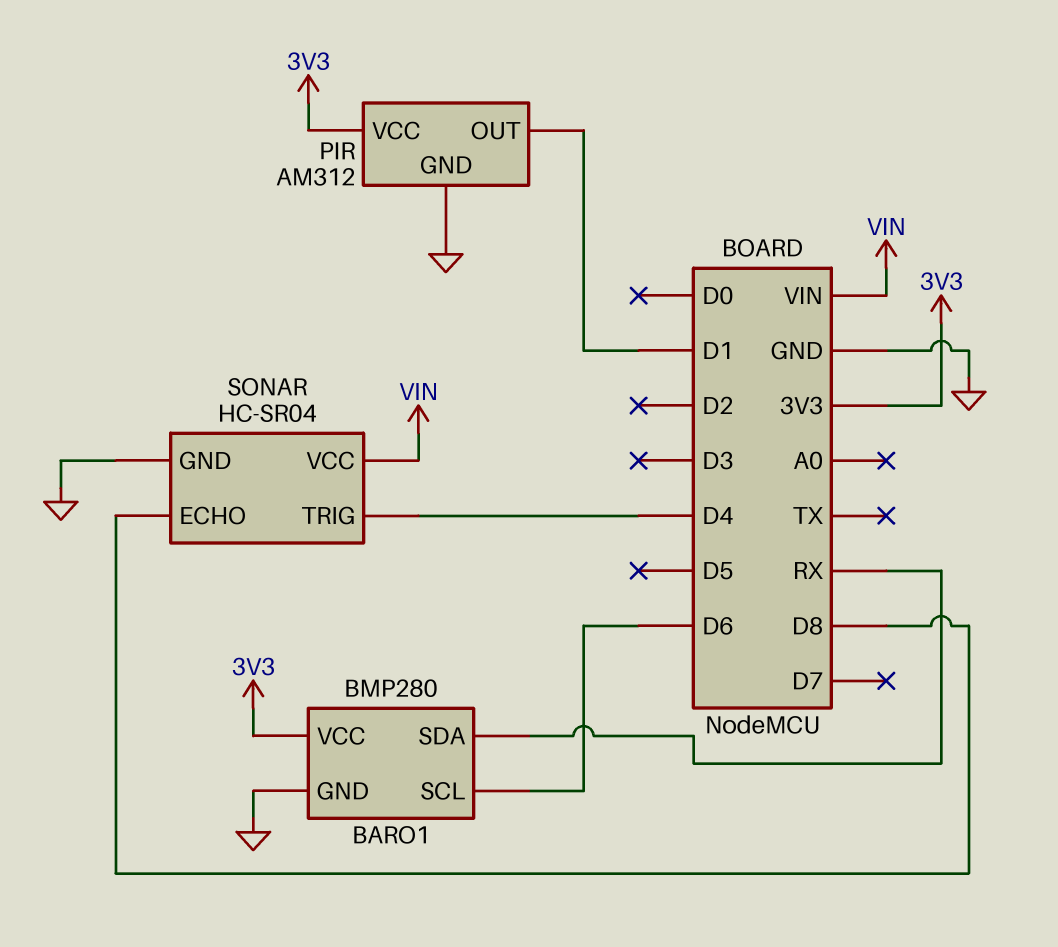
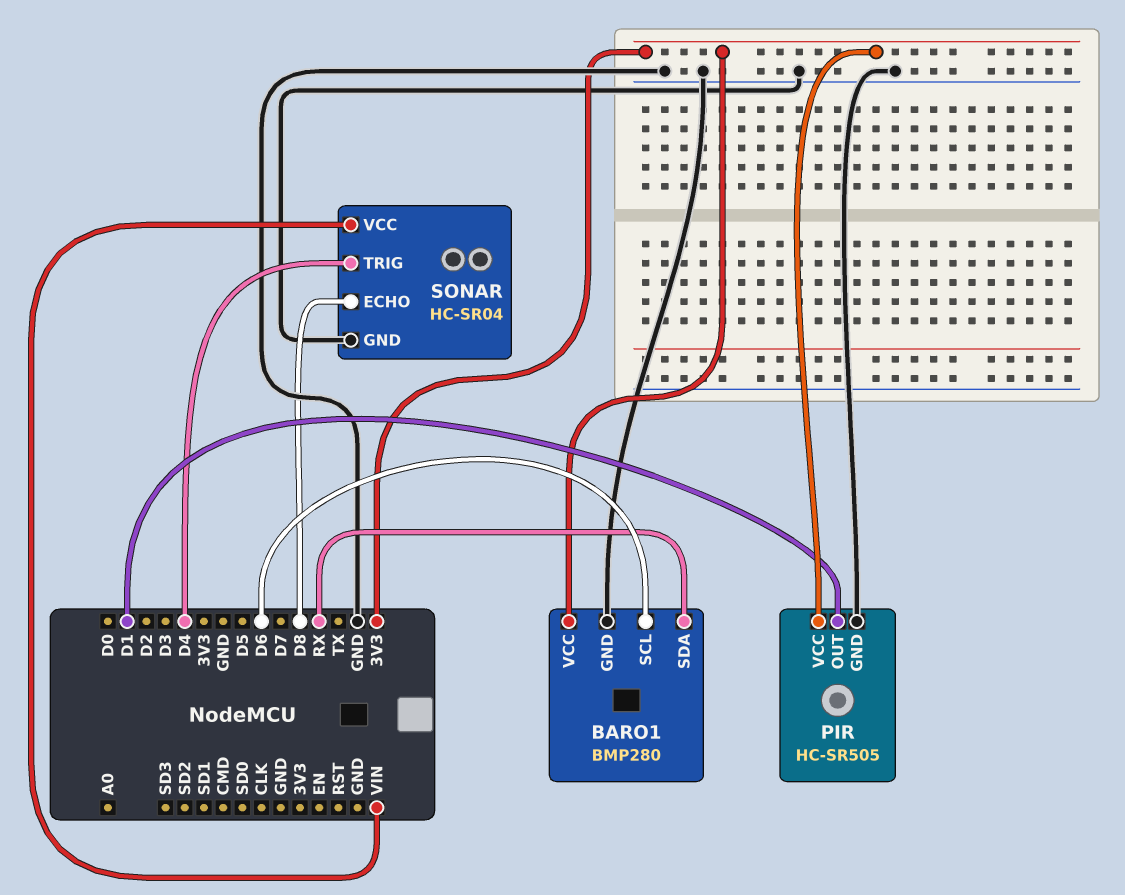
PIR: AM312 -> HC-SR505

